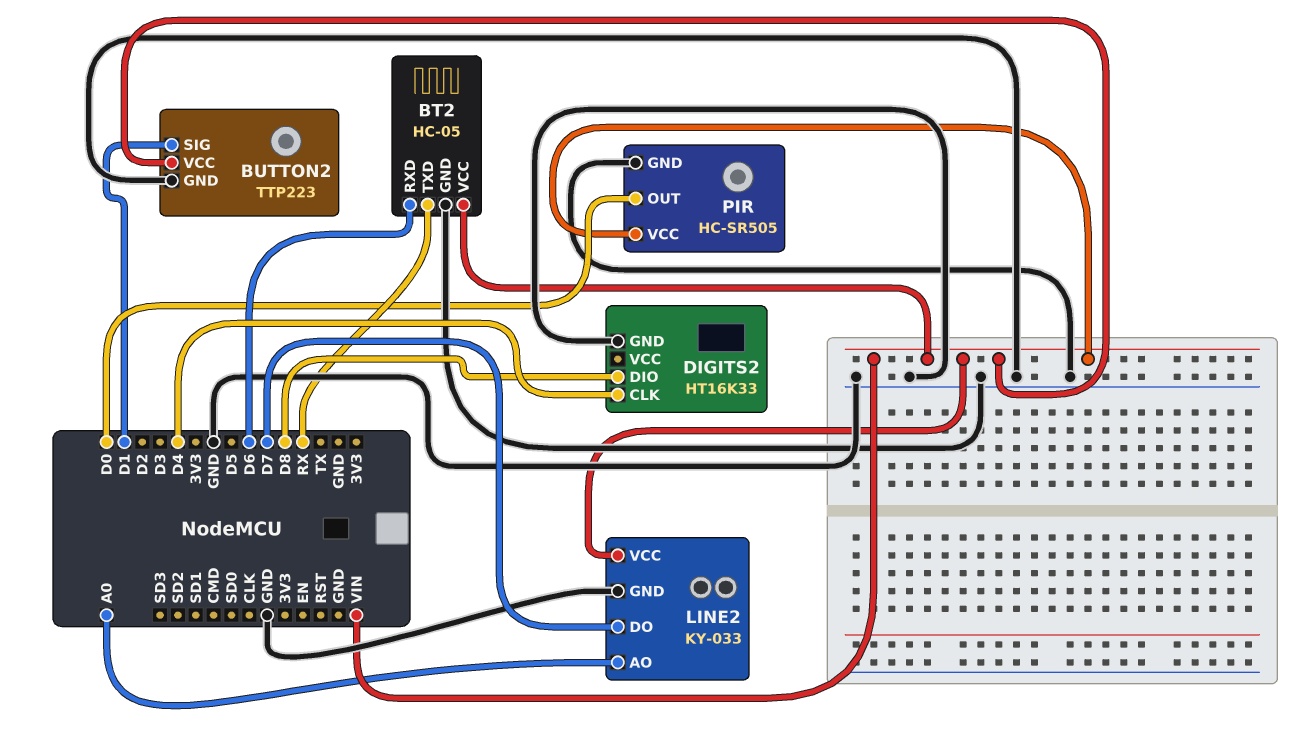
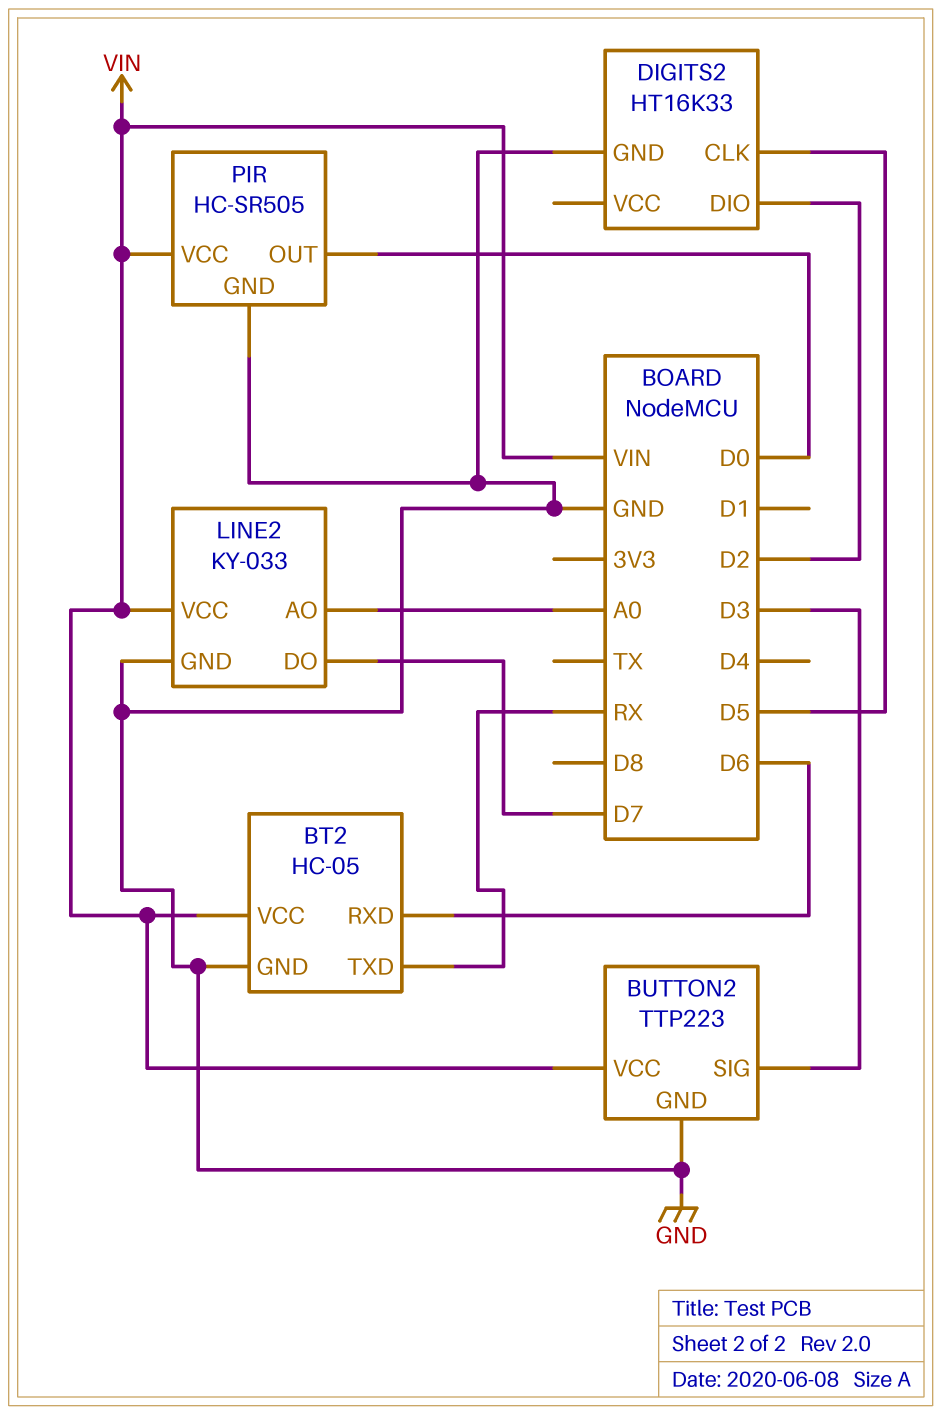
BUTTON2 pin SIG: D1 -> D3
DIGITS2 pin CLK: D4 -> D5
DIGITS2 pin DIO: D8 -> D2

